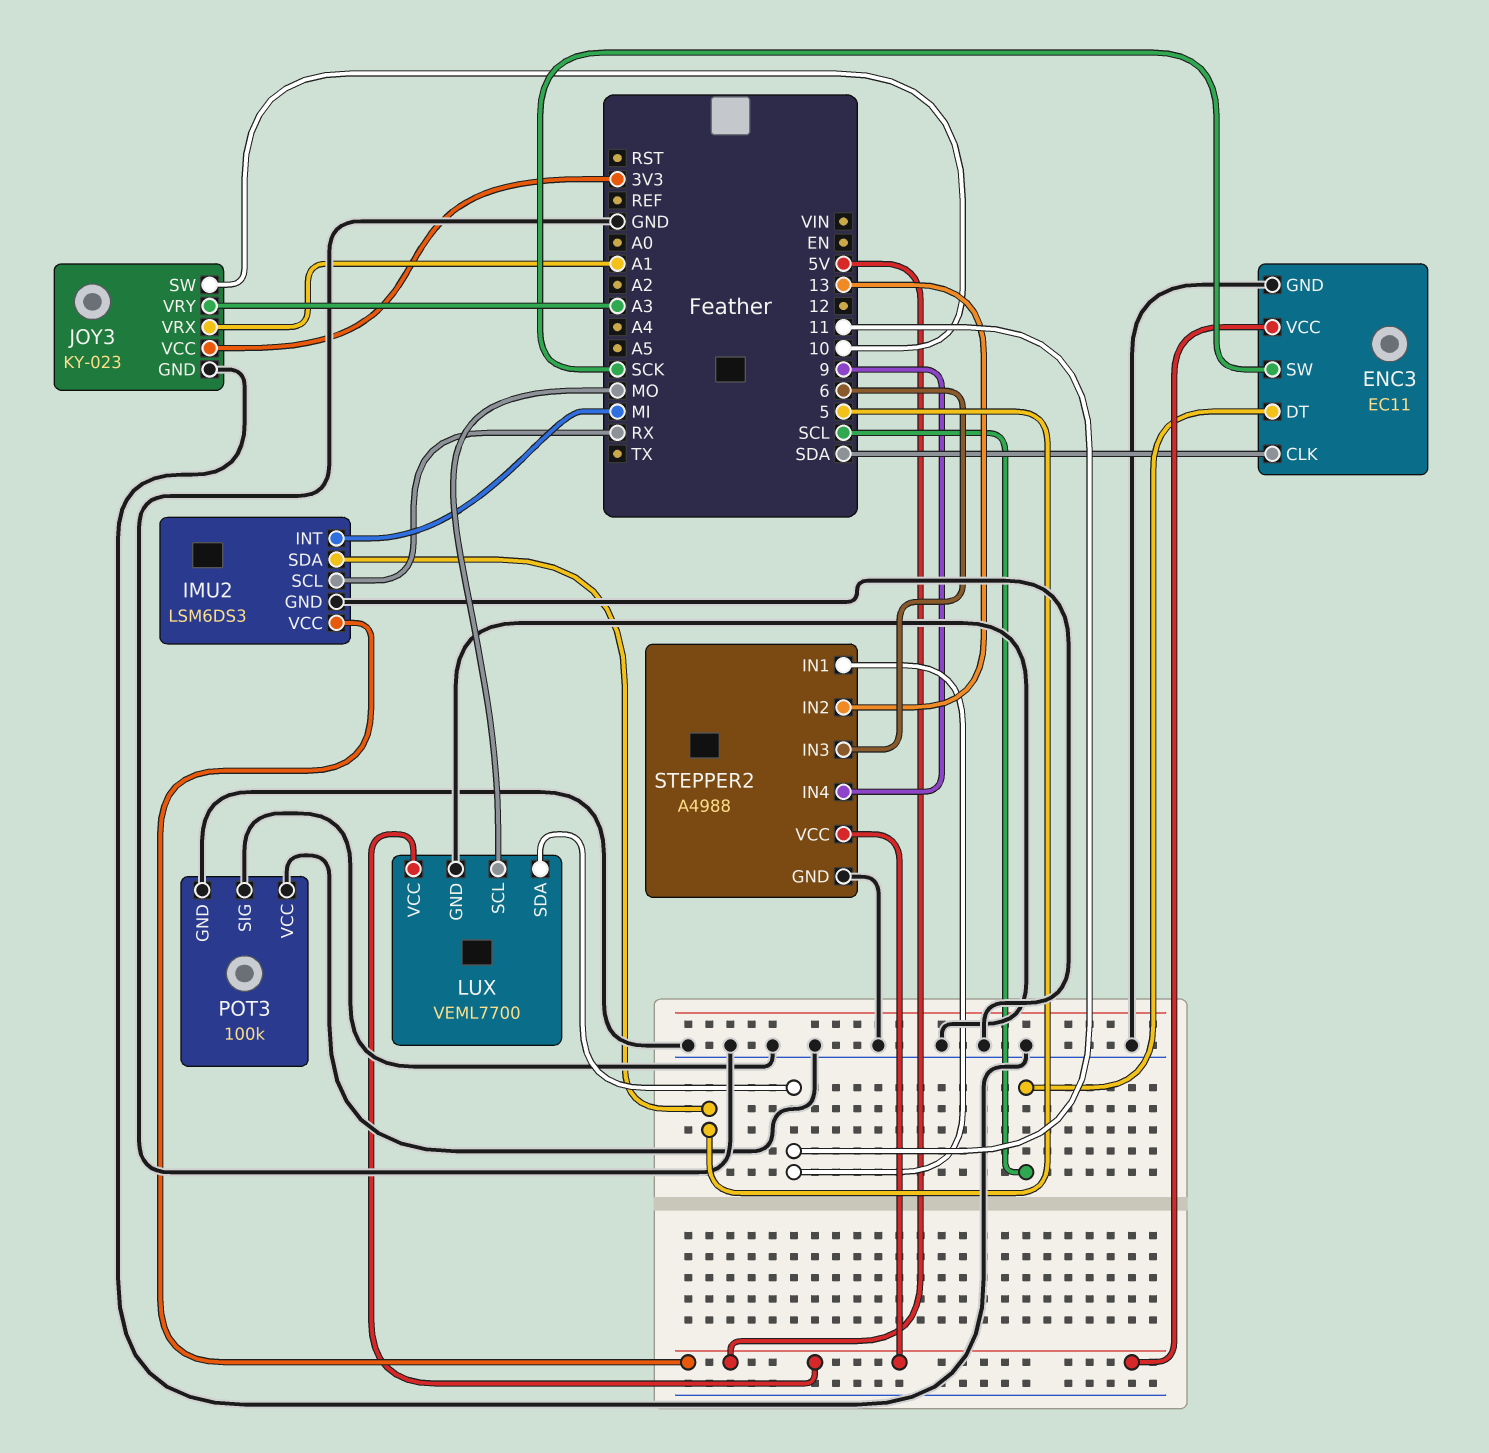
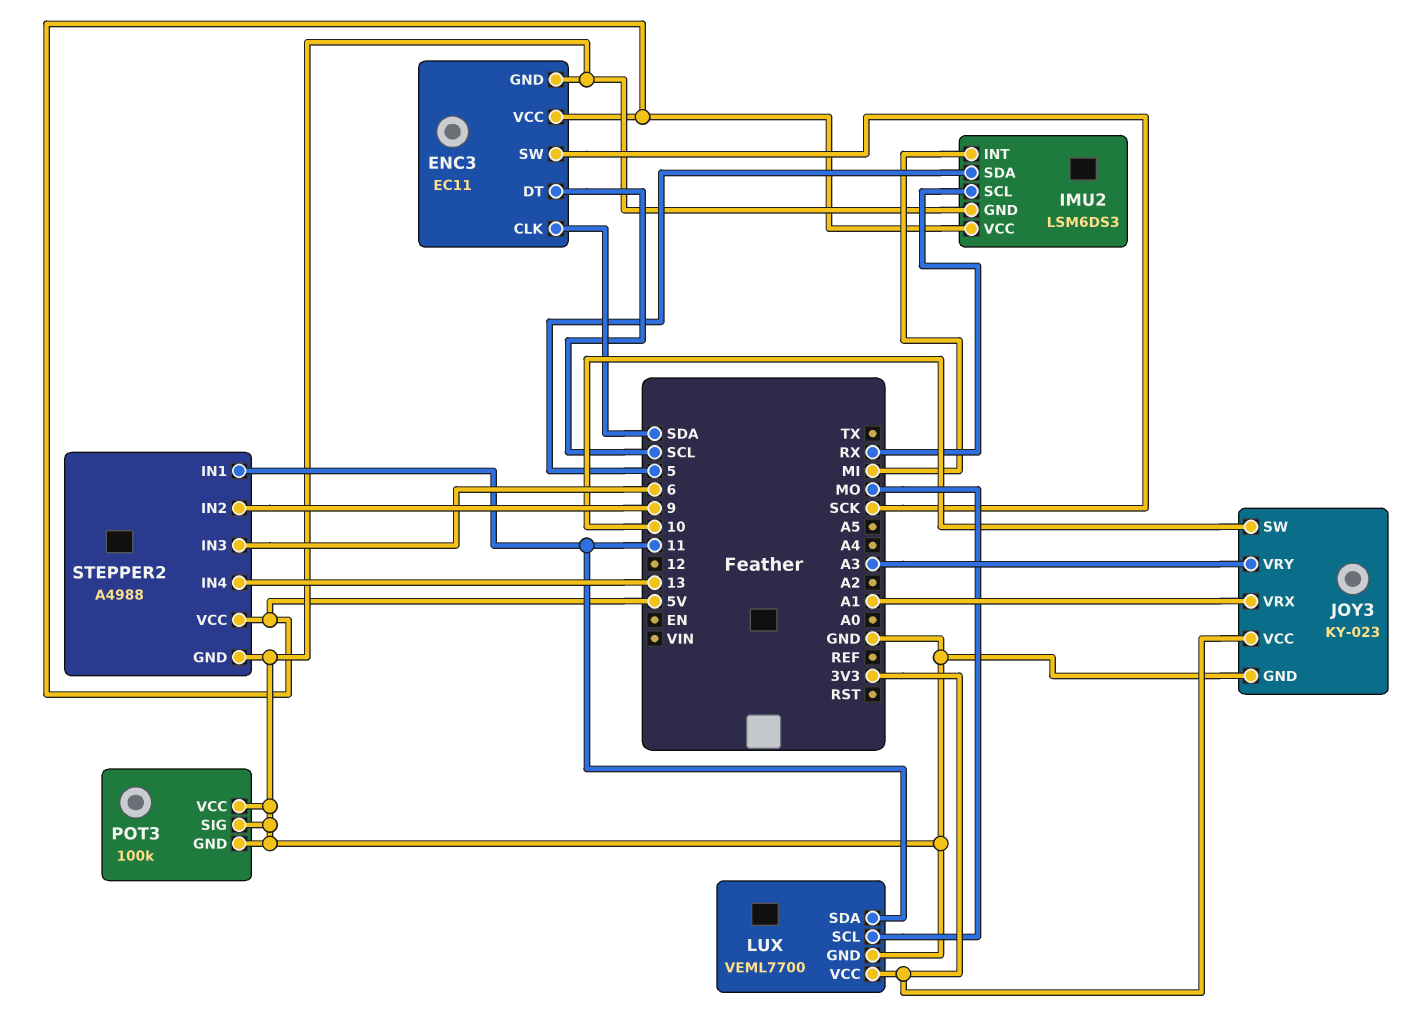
LUX pin VCC: 5V -> 3V3
STEPPER2 pin IN2: 13 -> 9
STEPPER2 pin IN4: 9 -> 13

